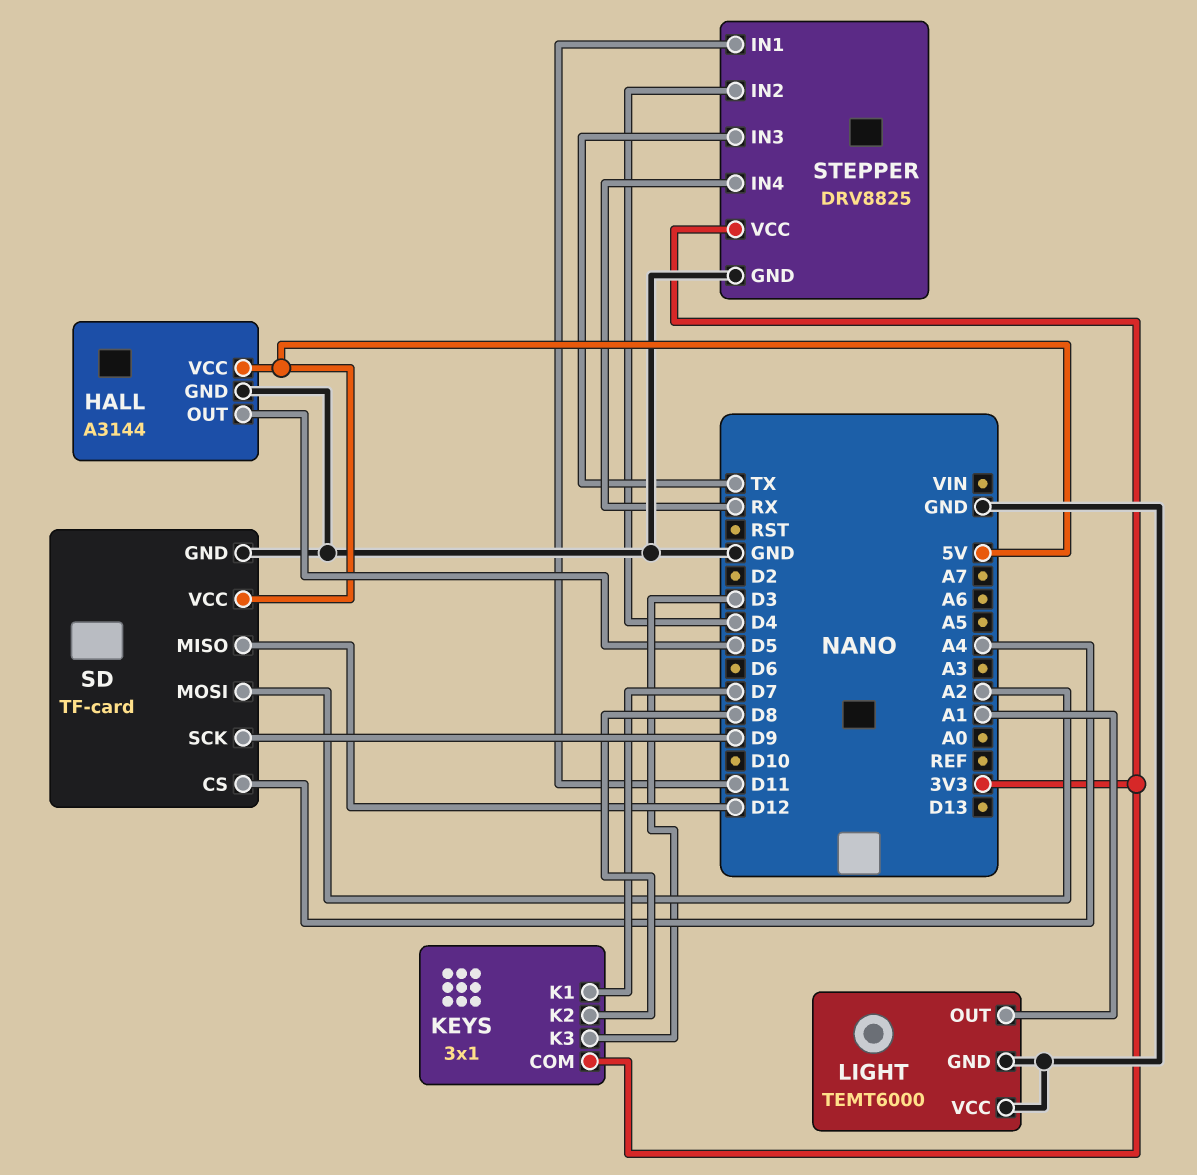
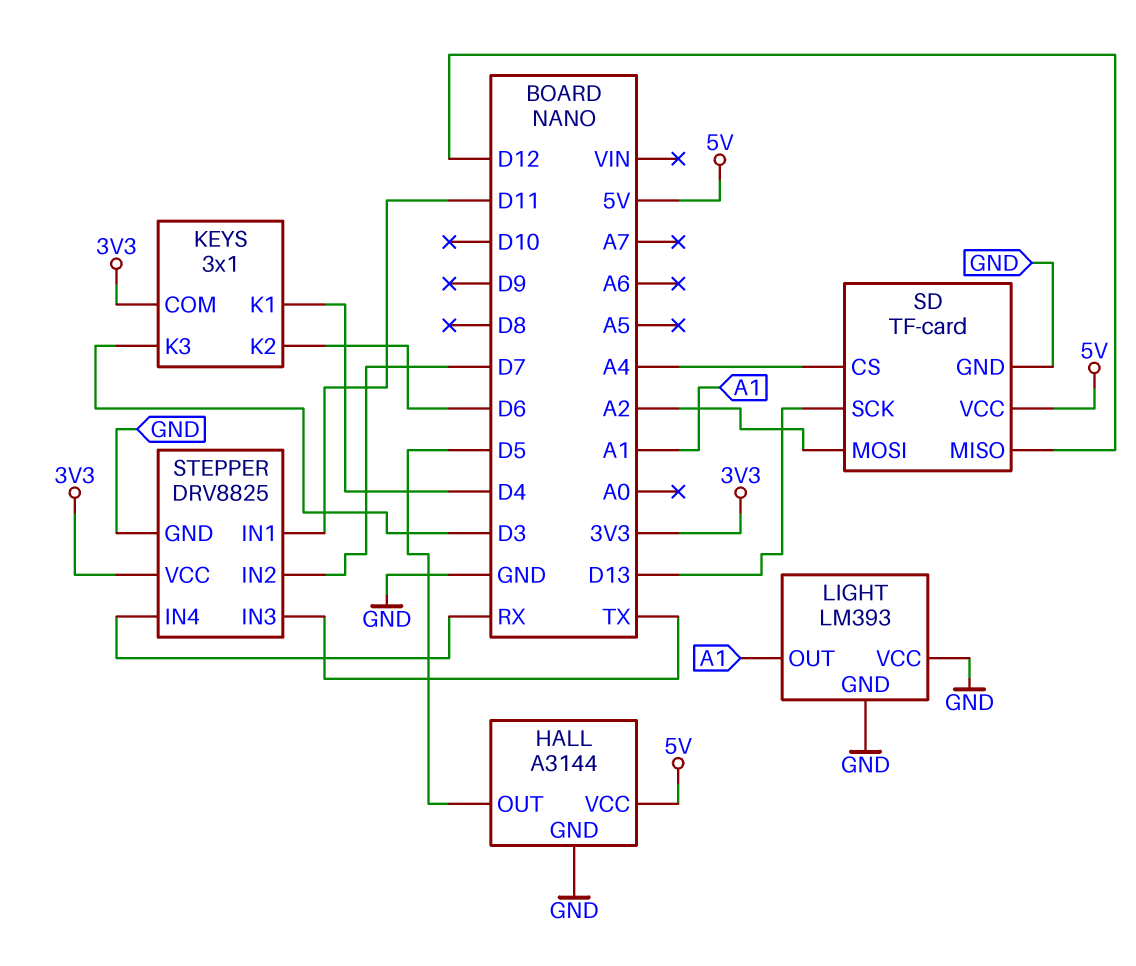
KEYS pin K1: D7 -> D4
KEYS pin K2: D8 -> D6
LIGHT: TEMT6000 -> LM393
SD pin SCK: D9 -> D13
STEPPER pin IN2: D4 -> D7

